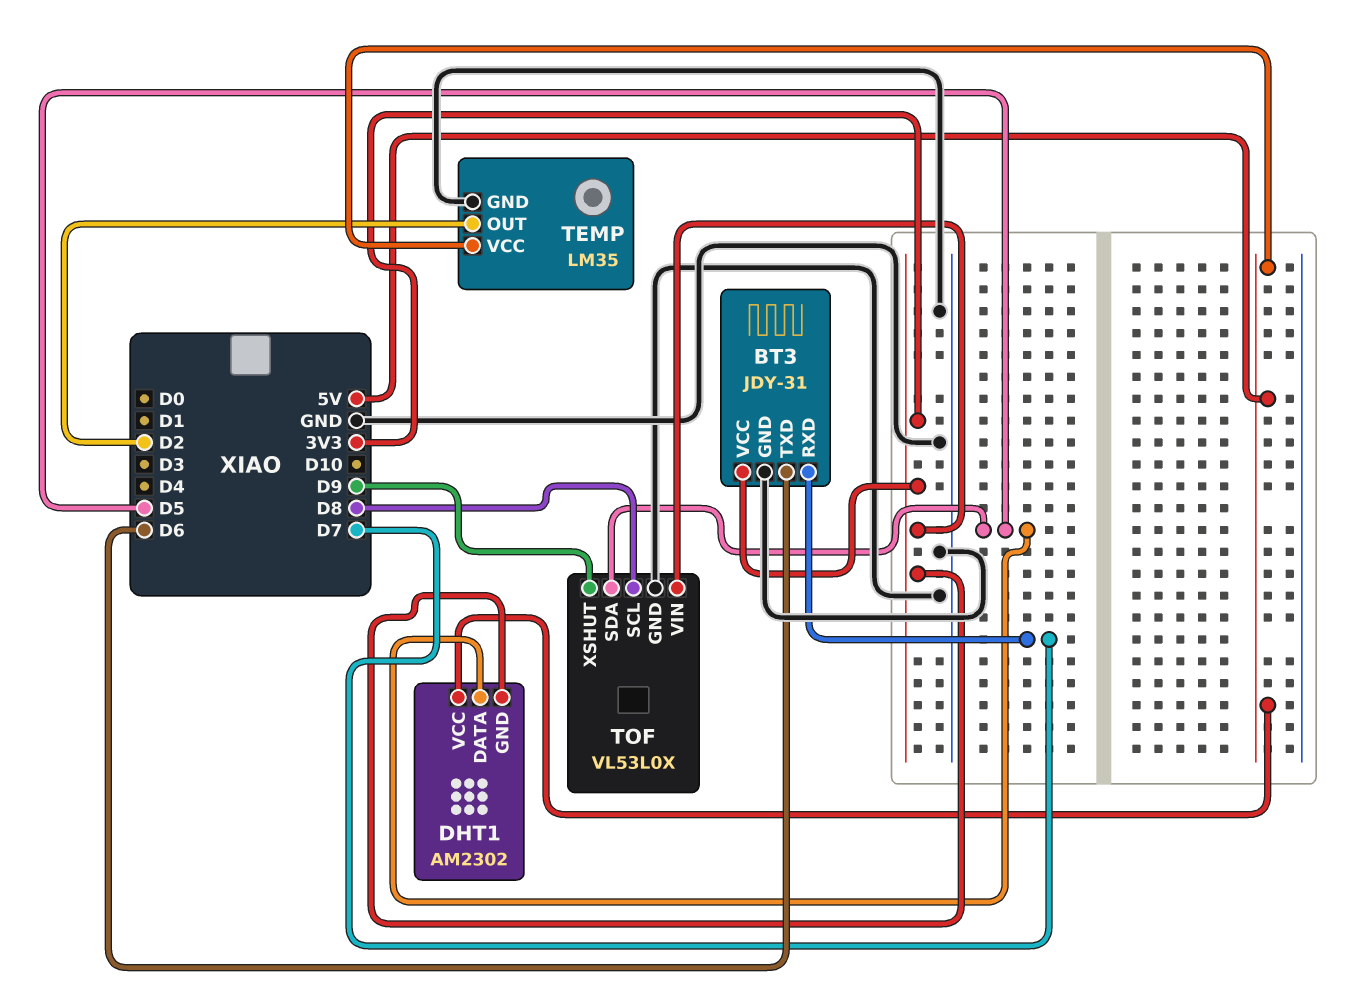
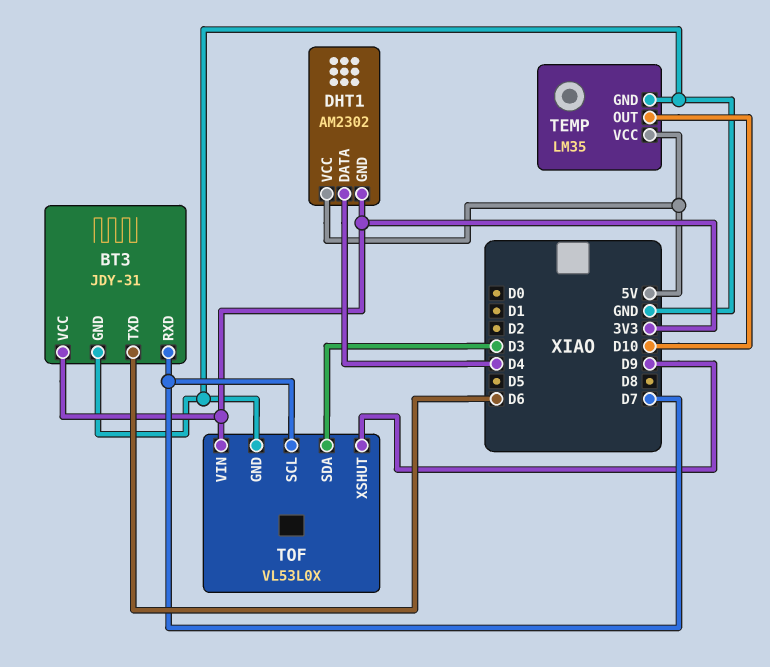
DHT1 pin DATA: D5 -> D4
TEMP pin OUT: D2 -> D10
TOF pin SCL: D8 -> D7
TOF pin SDA: D5 -> D3

